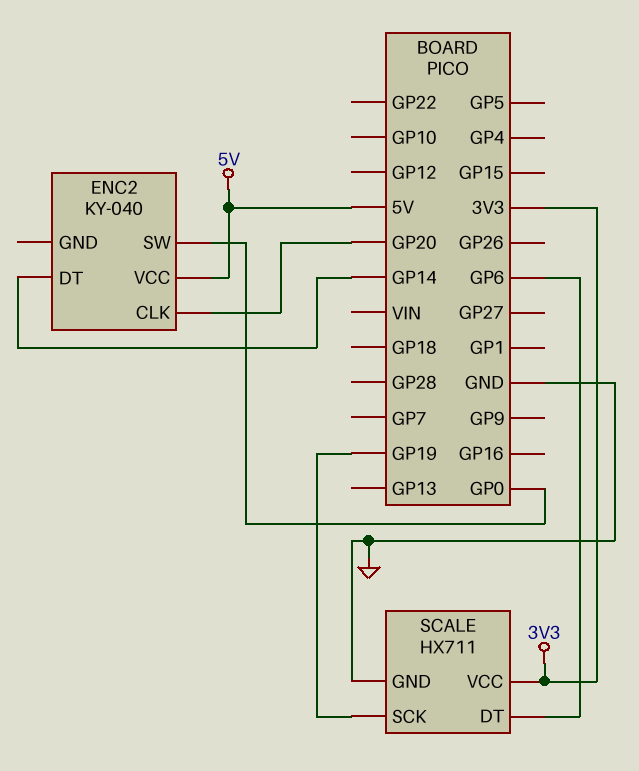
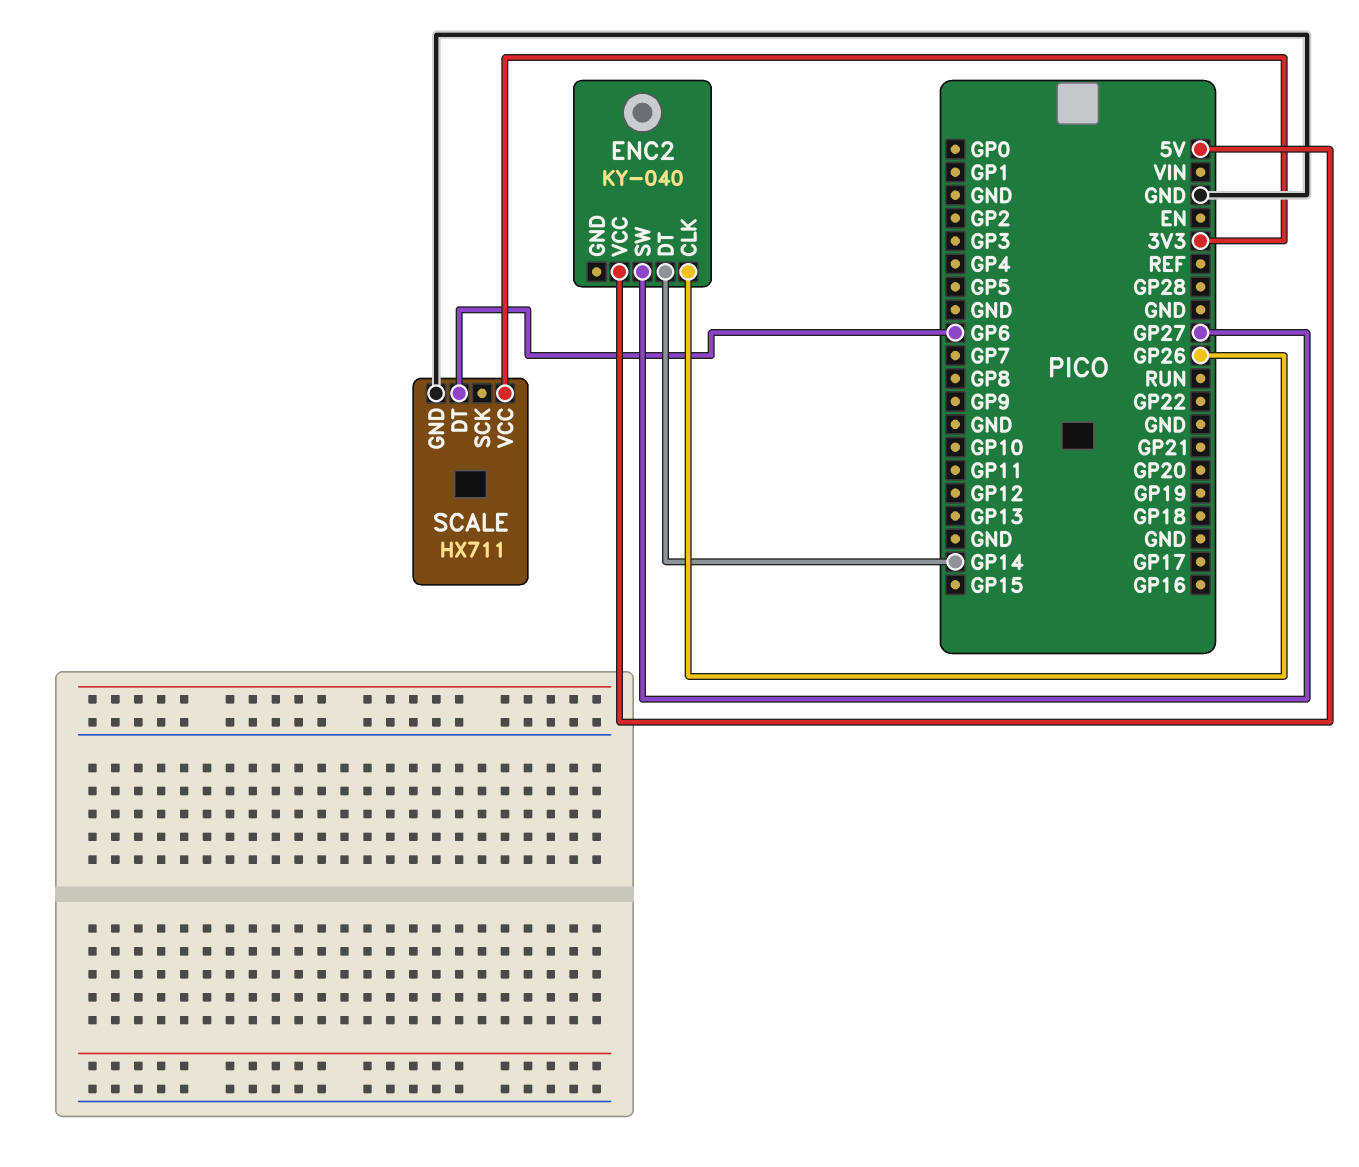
ENC2 pin CLK: GP20 -> GP26
ENC2 pin SW: GP0 -> GP27
SCALE pin SCK: GP19 -> none

